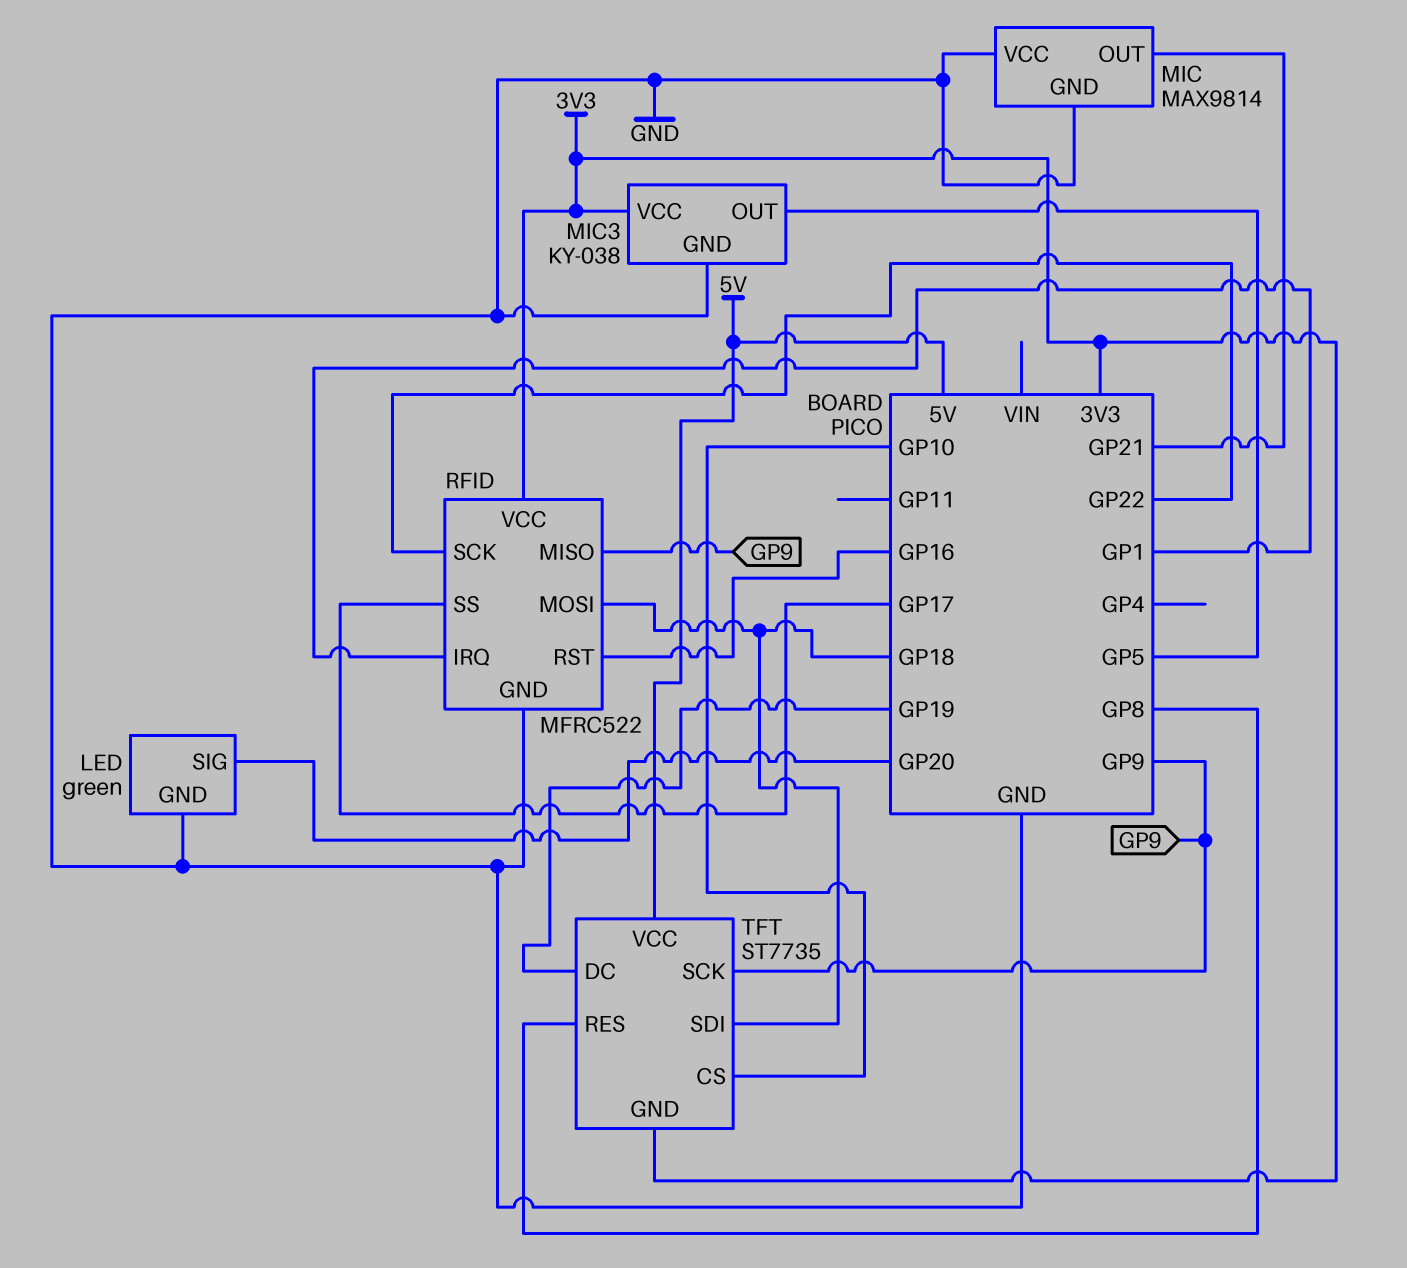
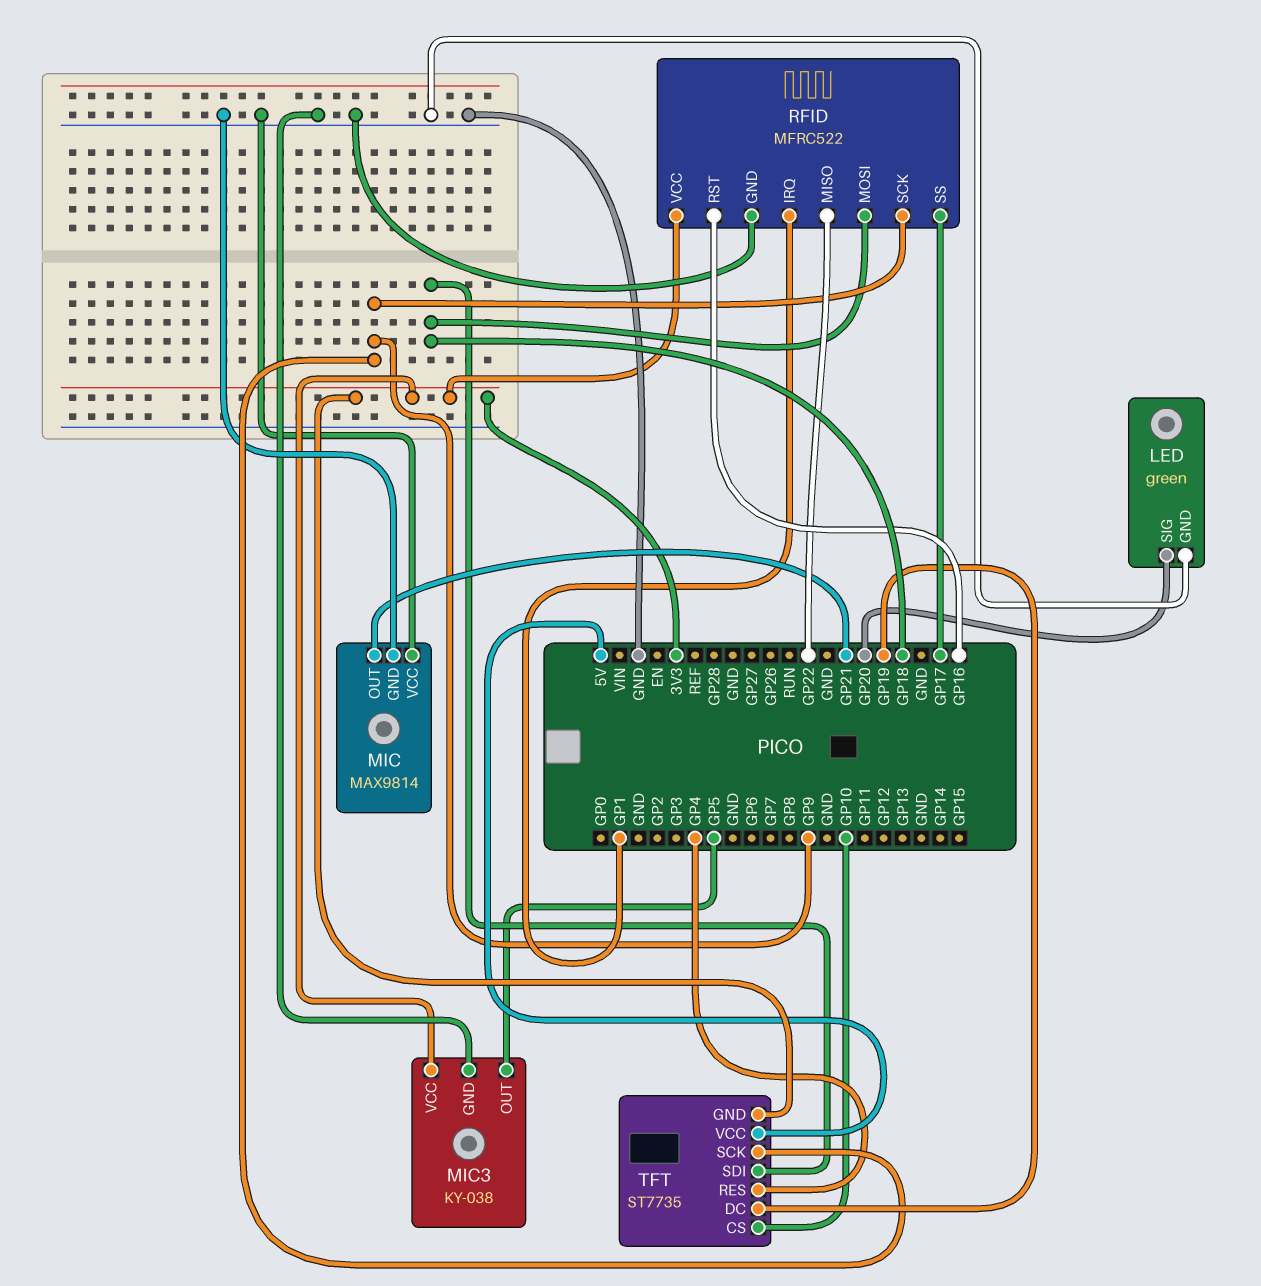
RFID pin MISO: GP9 -> GP22
RFID pin SCK: GP22 -> GP9
TFT pin RES: GP8 -> GP4

